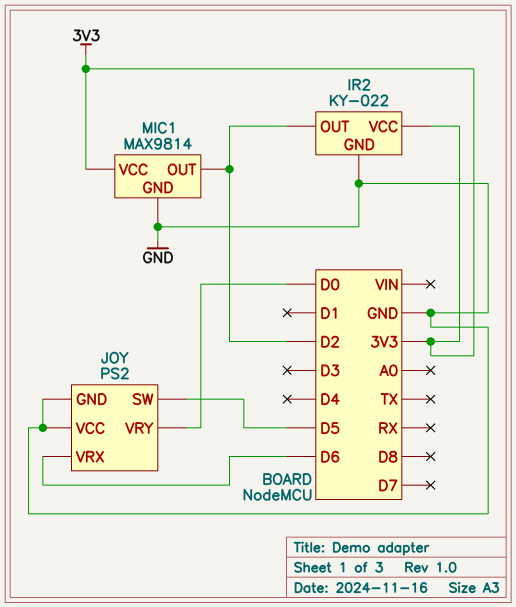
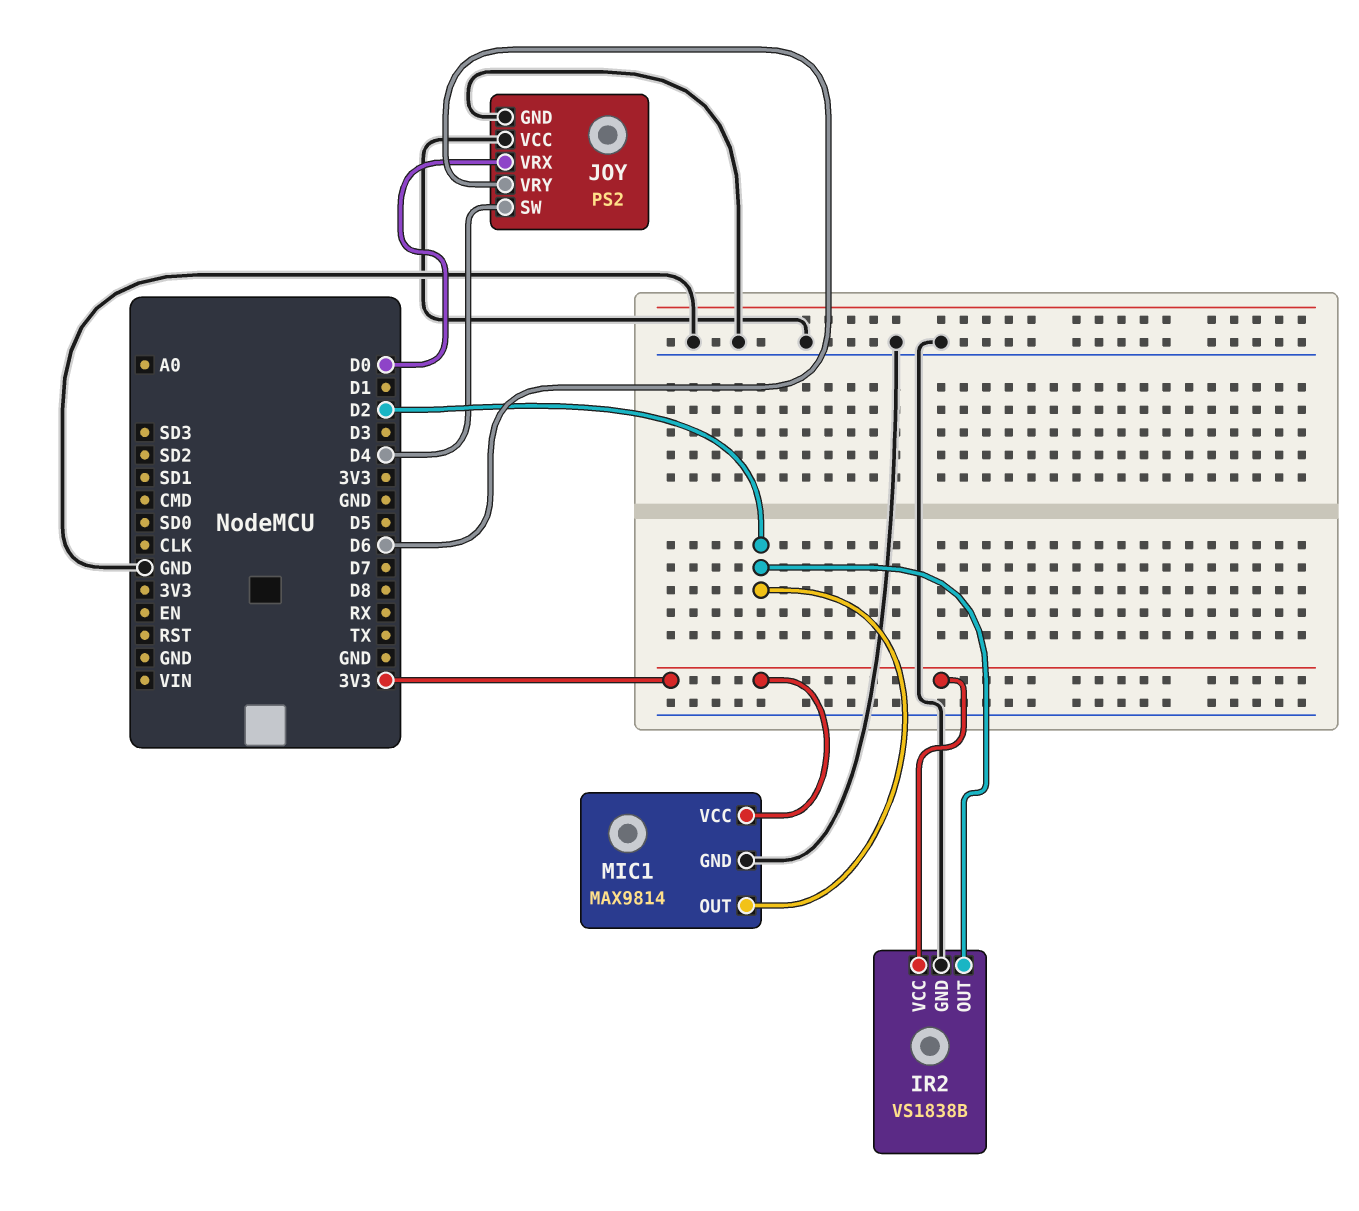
IR2: KY-022 -> VS1838B
JOY pin SW: D5 -> D4
JOY pin VRX: D6 -> D0
JOY pin VRY: D0 -> D6

